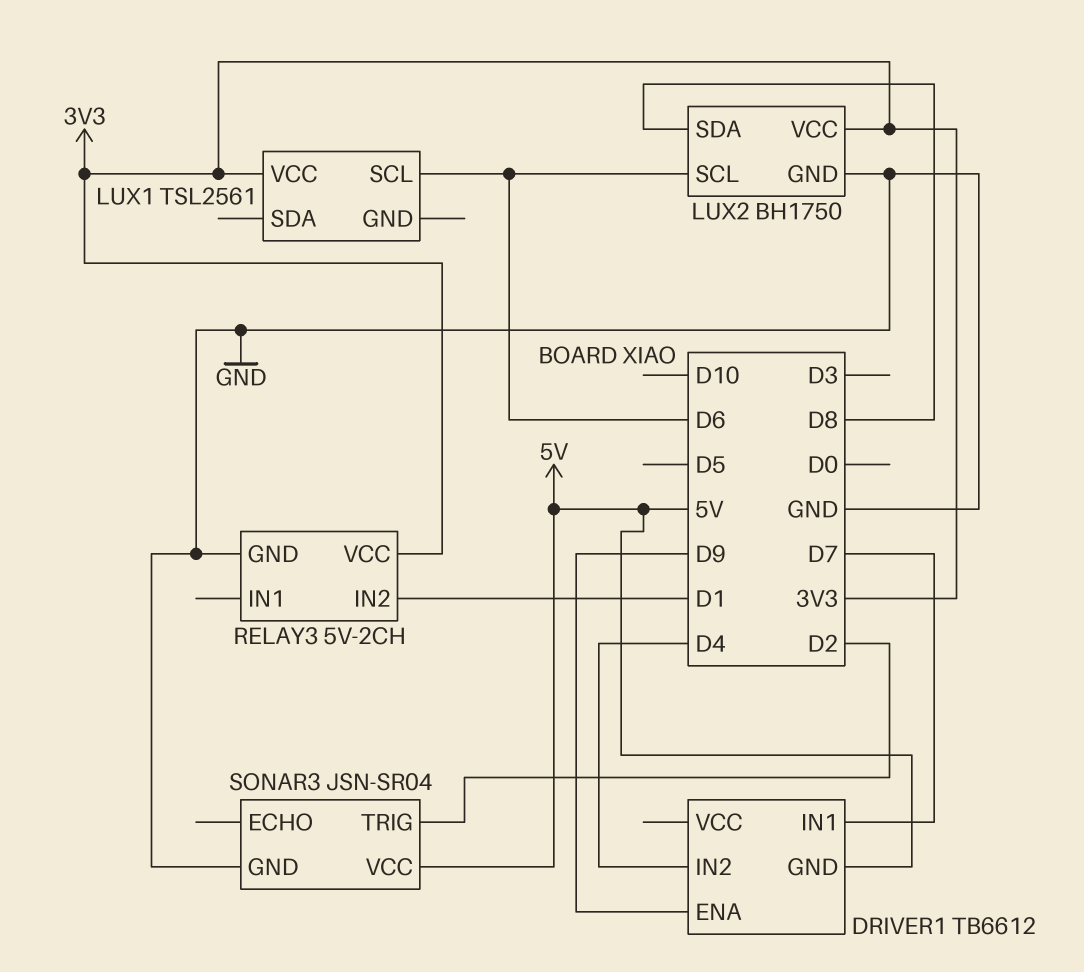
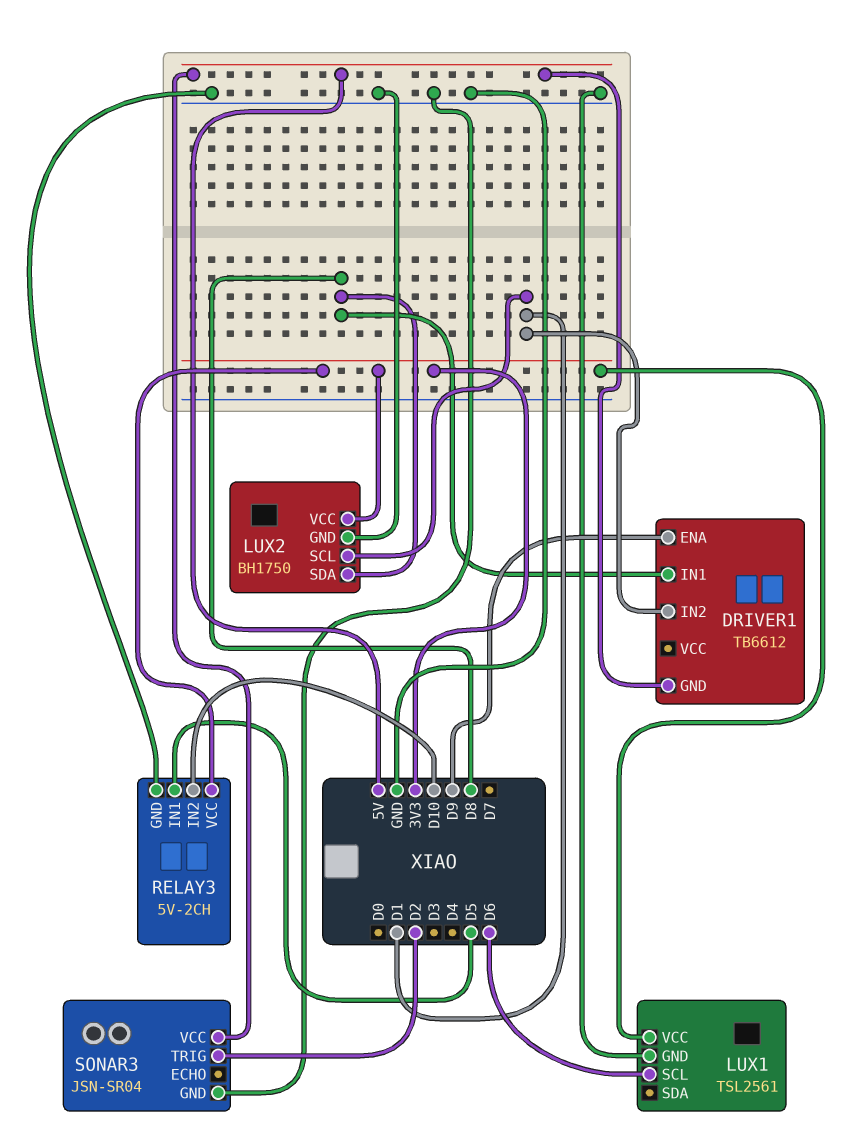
DRIVER1 pin IN1: D7 -> D8
DRIVER1 pin IN2: D4 -> D1
LUX1 pin GND: none -> GND
LUX2 pin SCL: D6 -> D1
RELAY3 pin IN1: none -> D5
RELAY3 pin IN2: D1 -> D10

